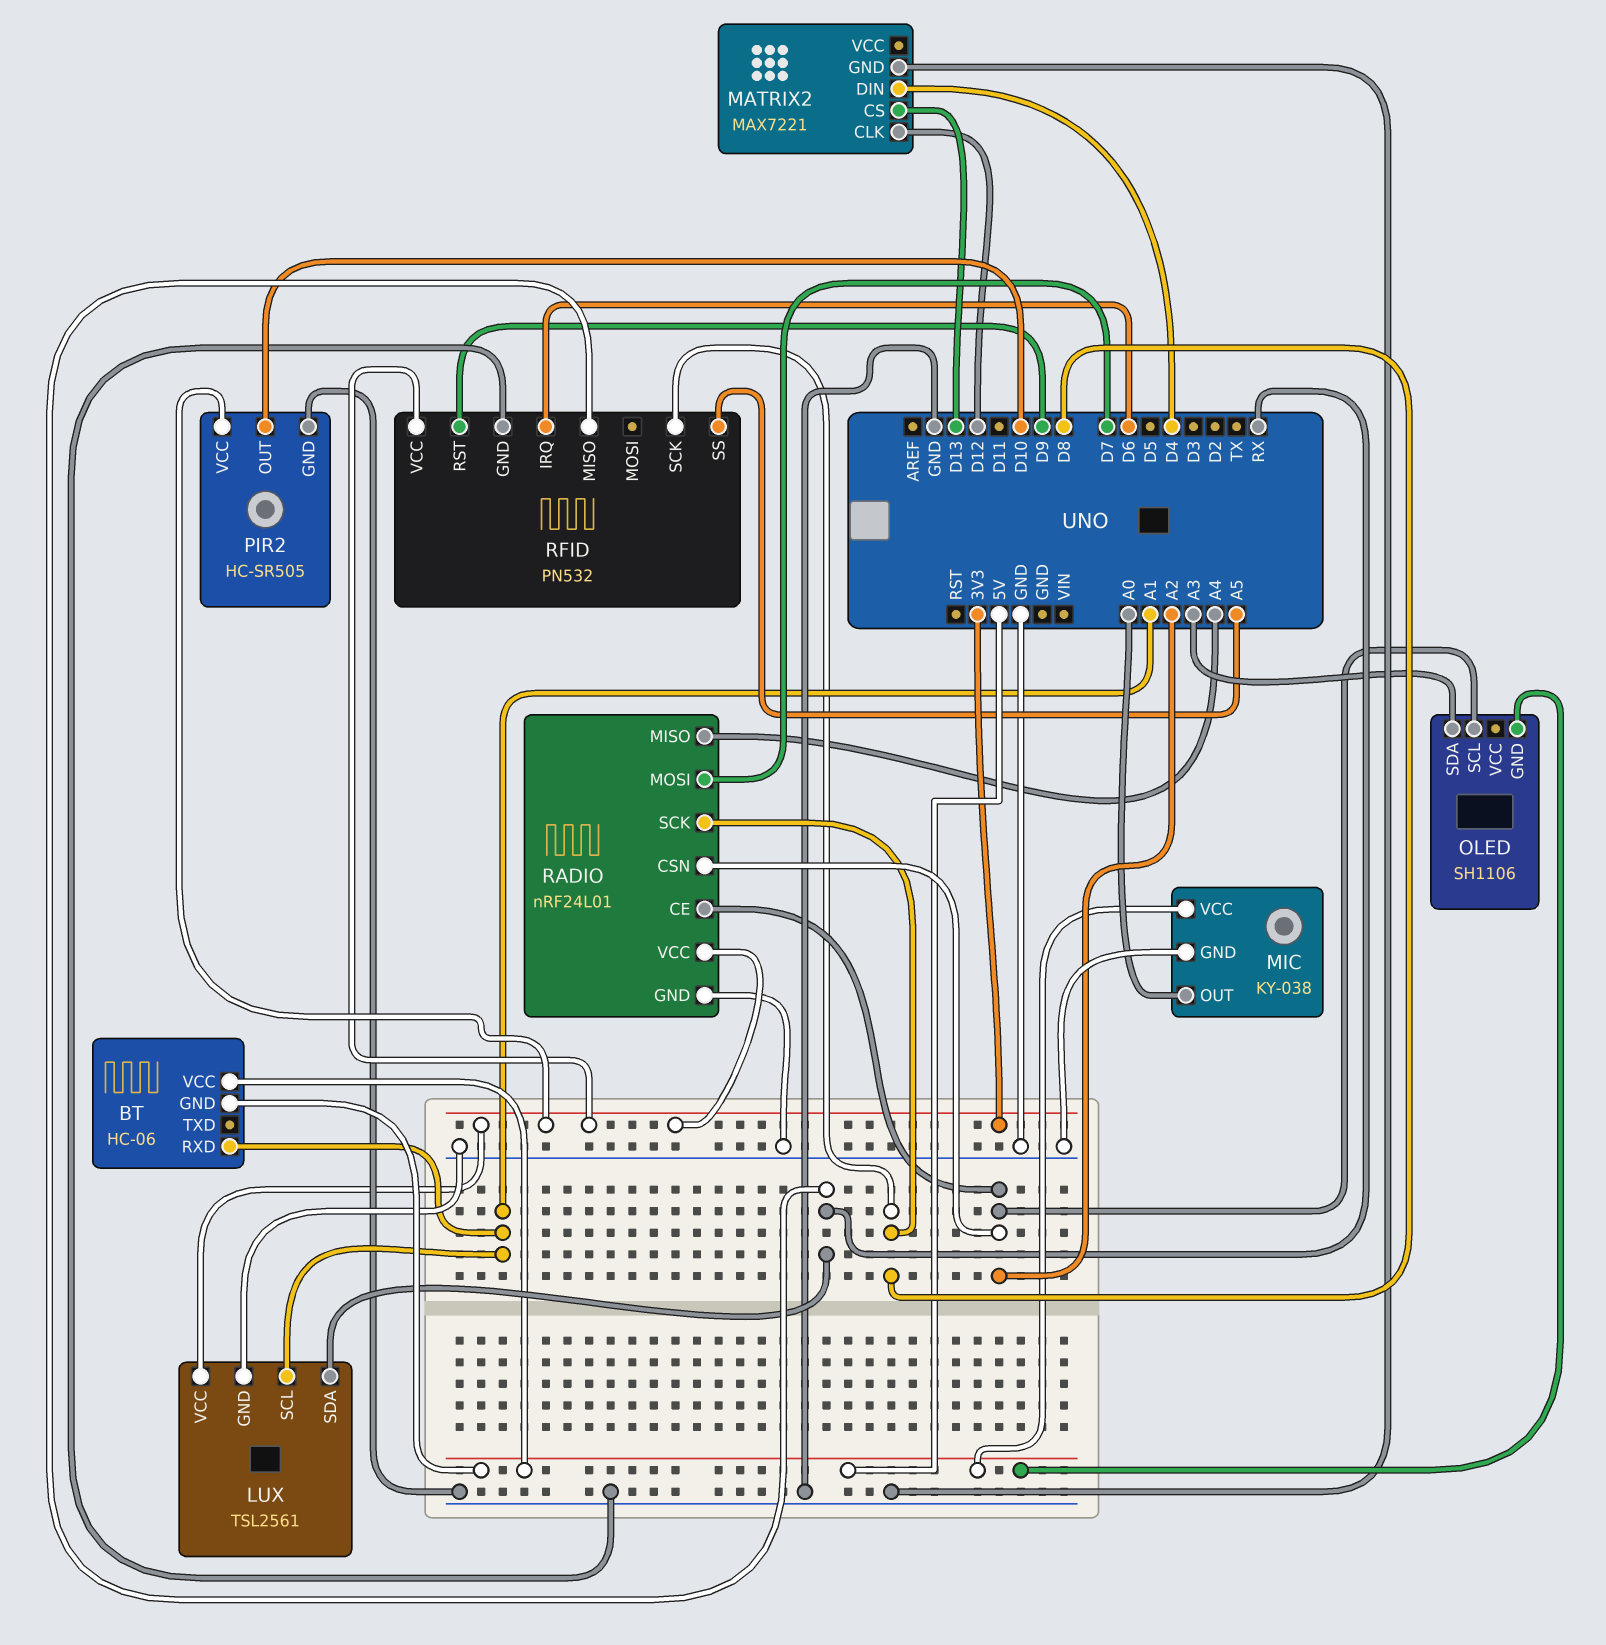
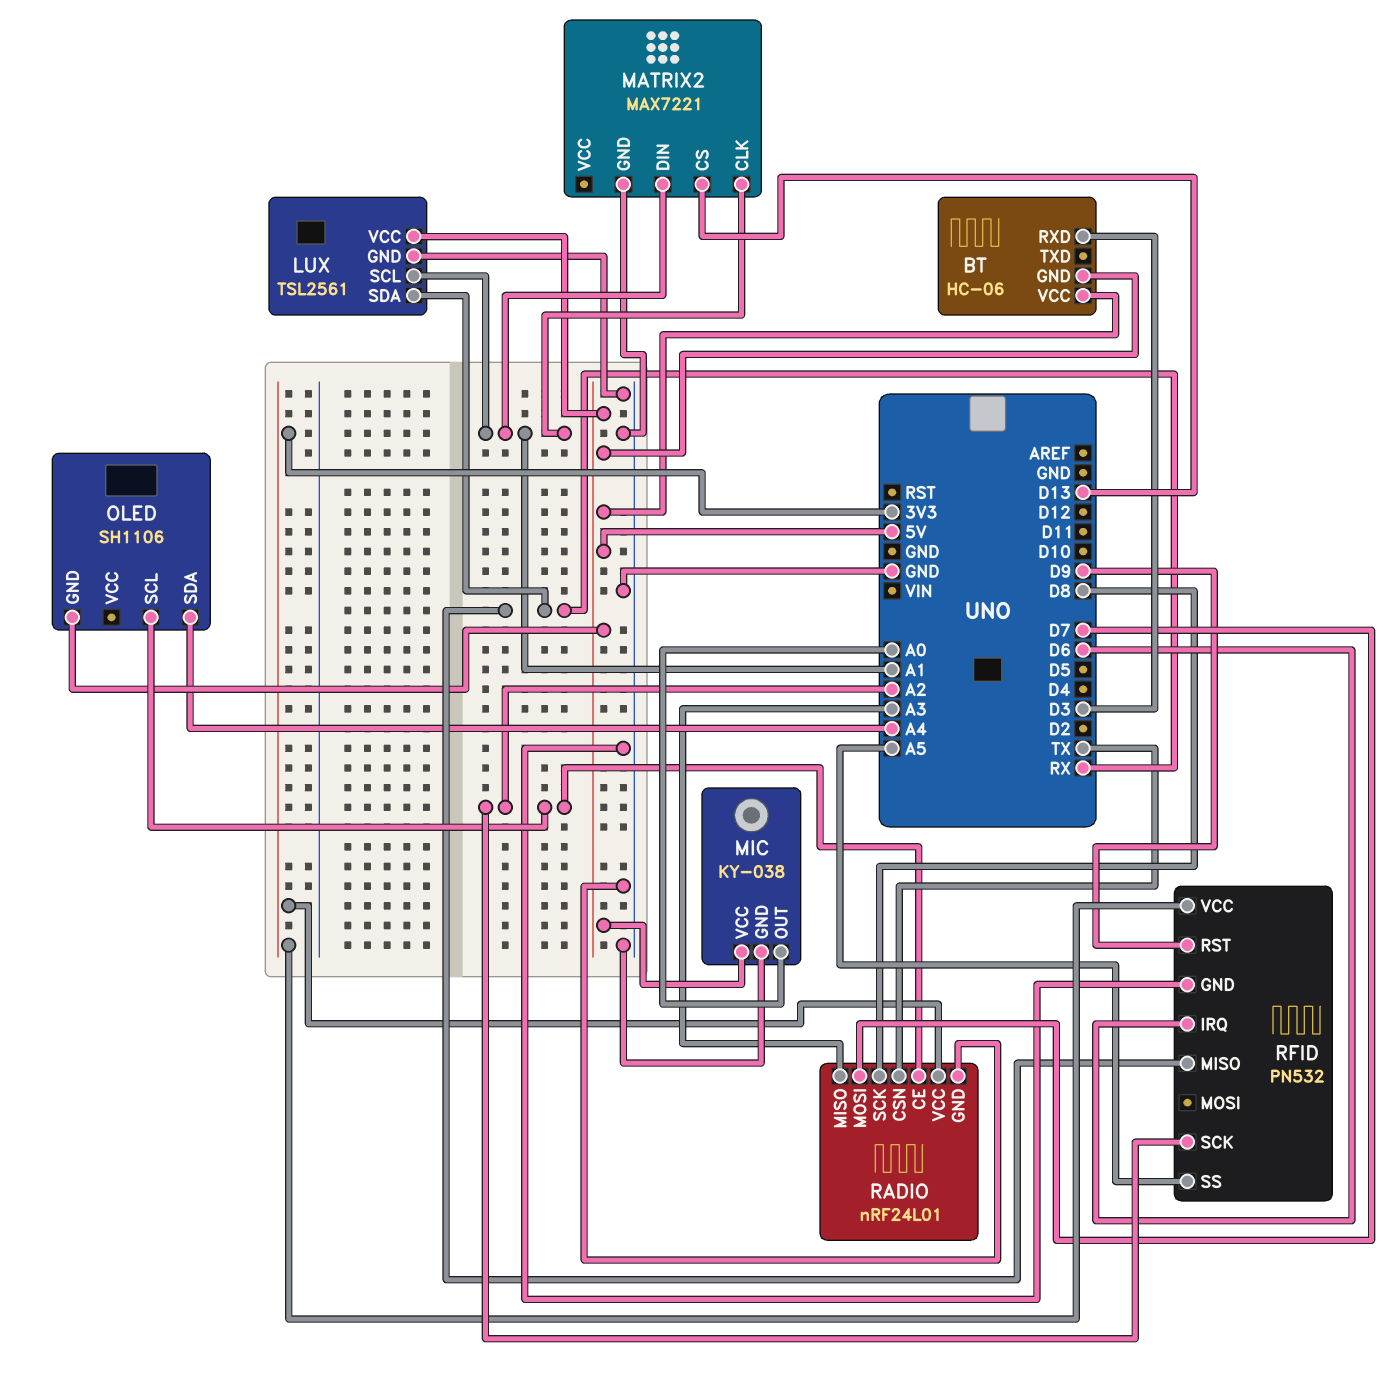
BT pin RXD: A1 -> D3
LUX pin VCC: 3V3 -> 5V
MATRIX2 pin CLK: D12 -> A1
MATRIX2 pin DIN: D4 -> A1
OLED pin SDA: A3 -> A4
PIR2: HC-SR505 -> none
PIR2 pin GND: GND -> none
PIR2 pin OUT: D10 -> none
PIR2 pin VCC: 3V3 -> none
RADIO pin CSN: A2 -> TX
RADIO pin MISO: A4 -> A3
RFID pin SCK: D8 -> A2

